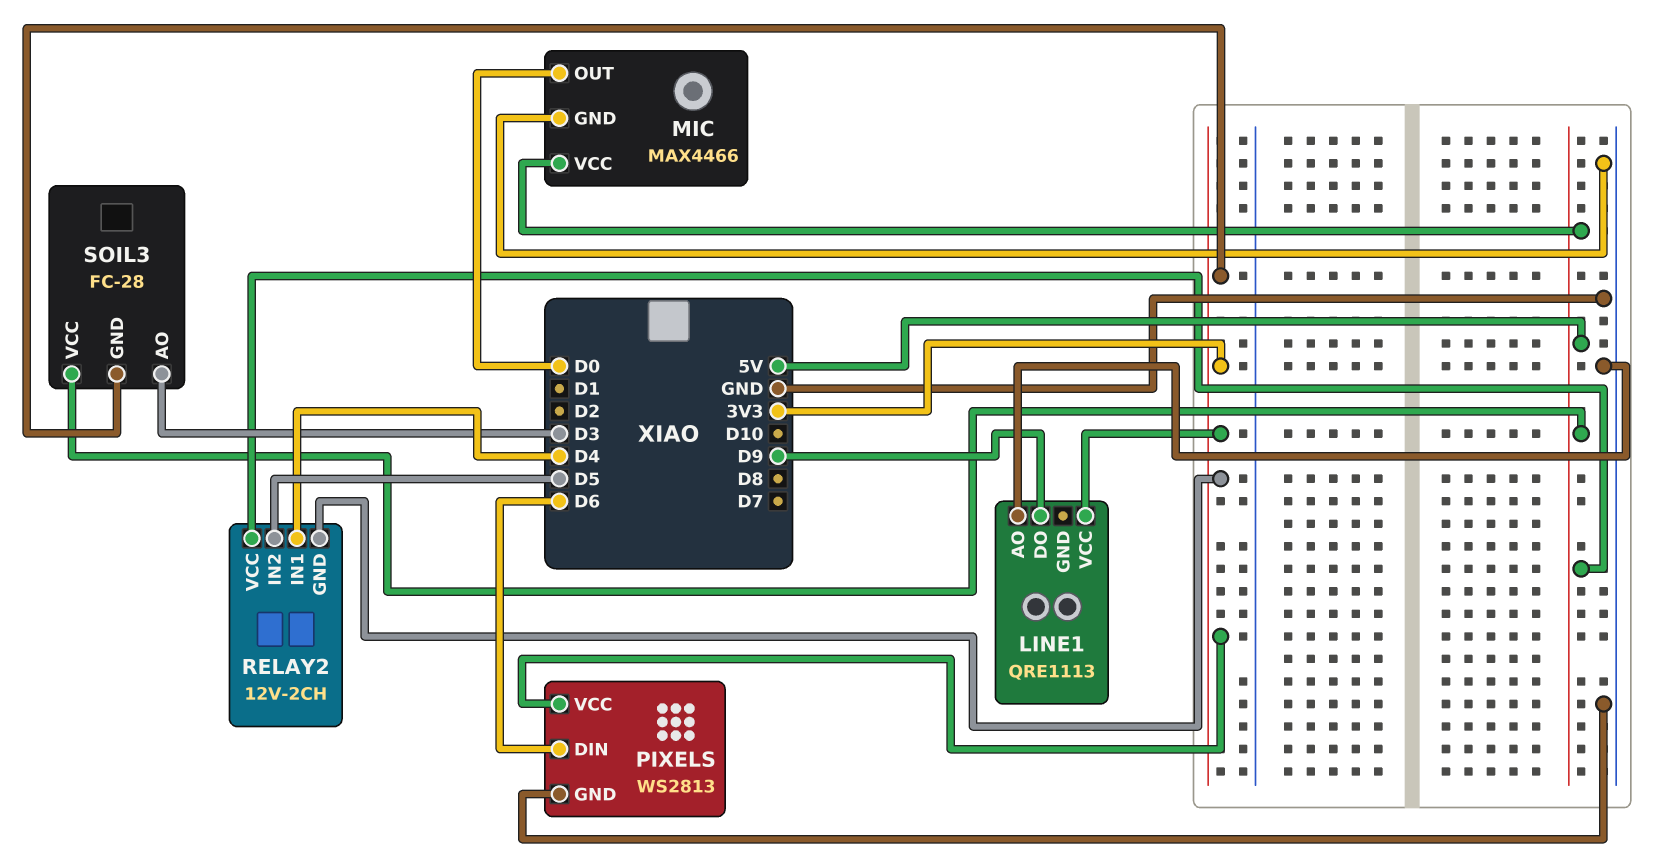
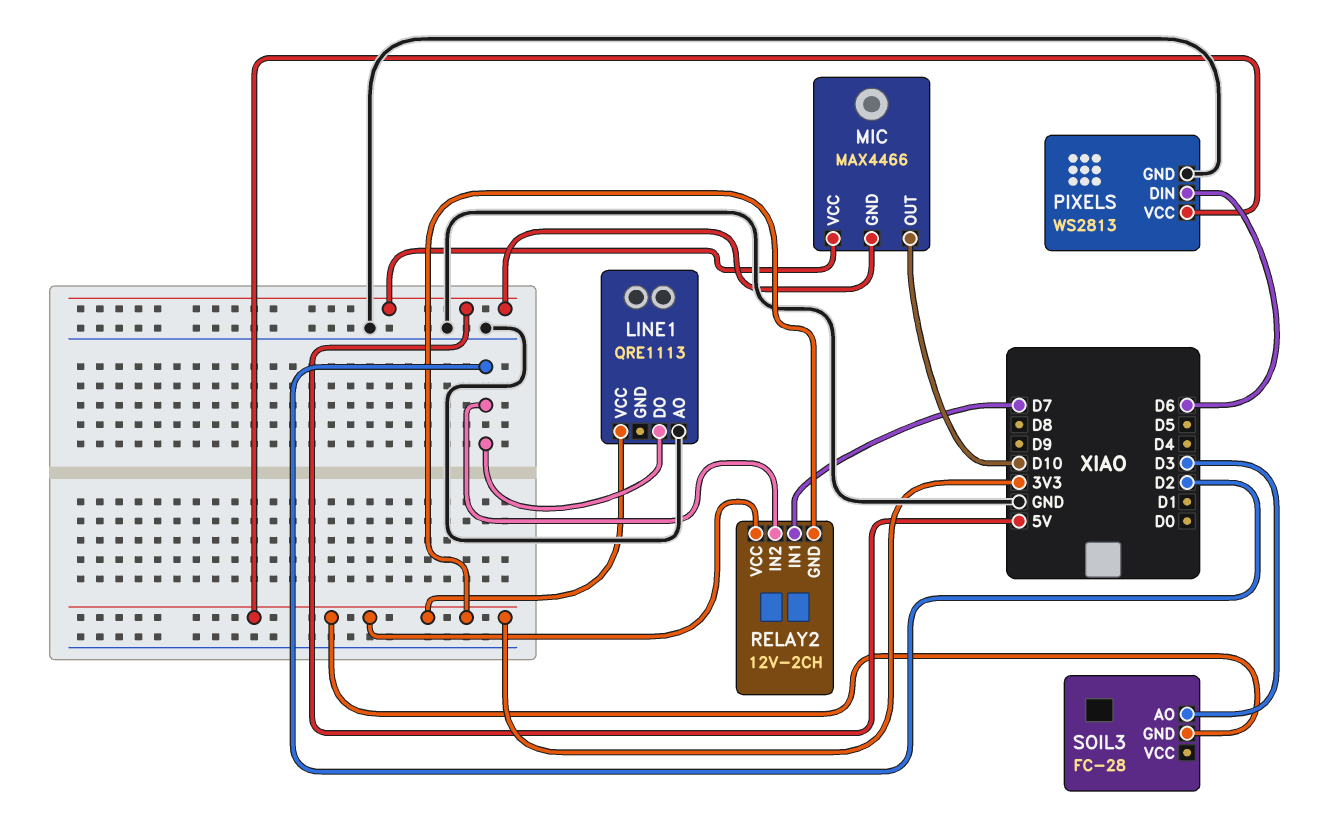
LINE1 pin DO: D9 -> D2
MIC pin GND: GND -> 5V
MIC pin OUT: D0 -> D10
RELAY2 pin IN1: D4 -> D7
RELAY2 pin IN2: D5 -> D2
RELAY2 pin VCC: 5V -> 3V3
SOIL3 pin VCC: 5V -> none

